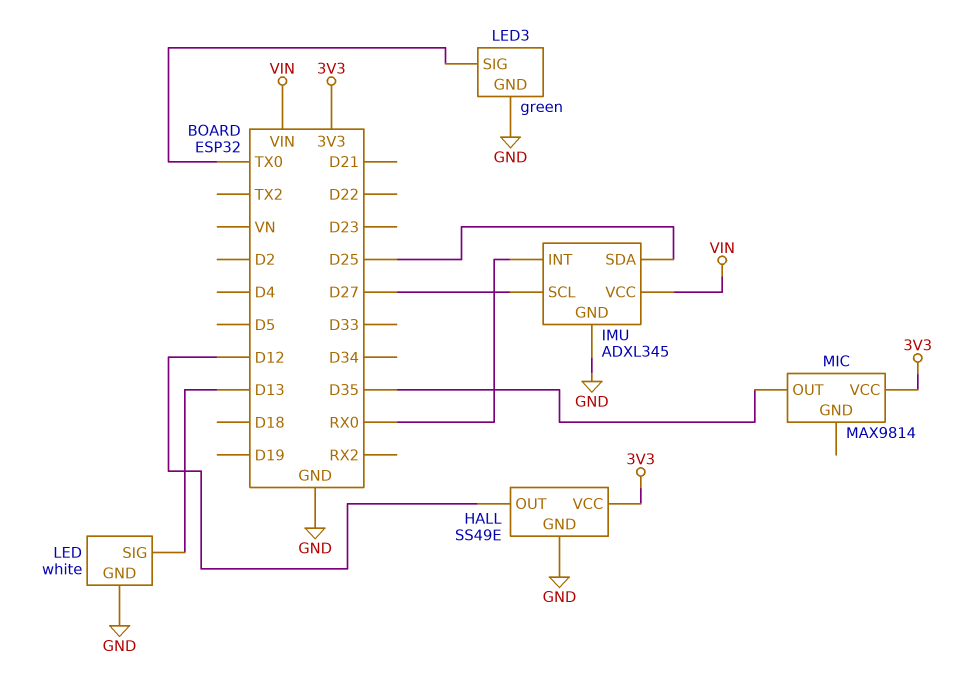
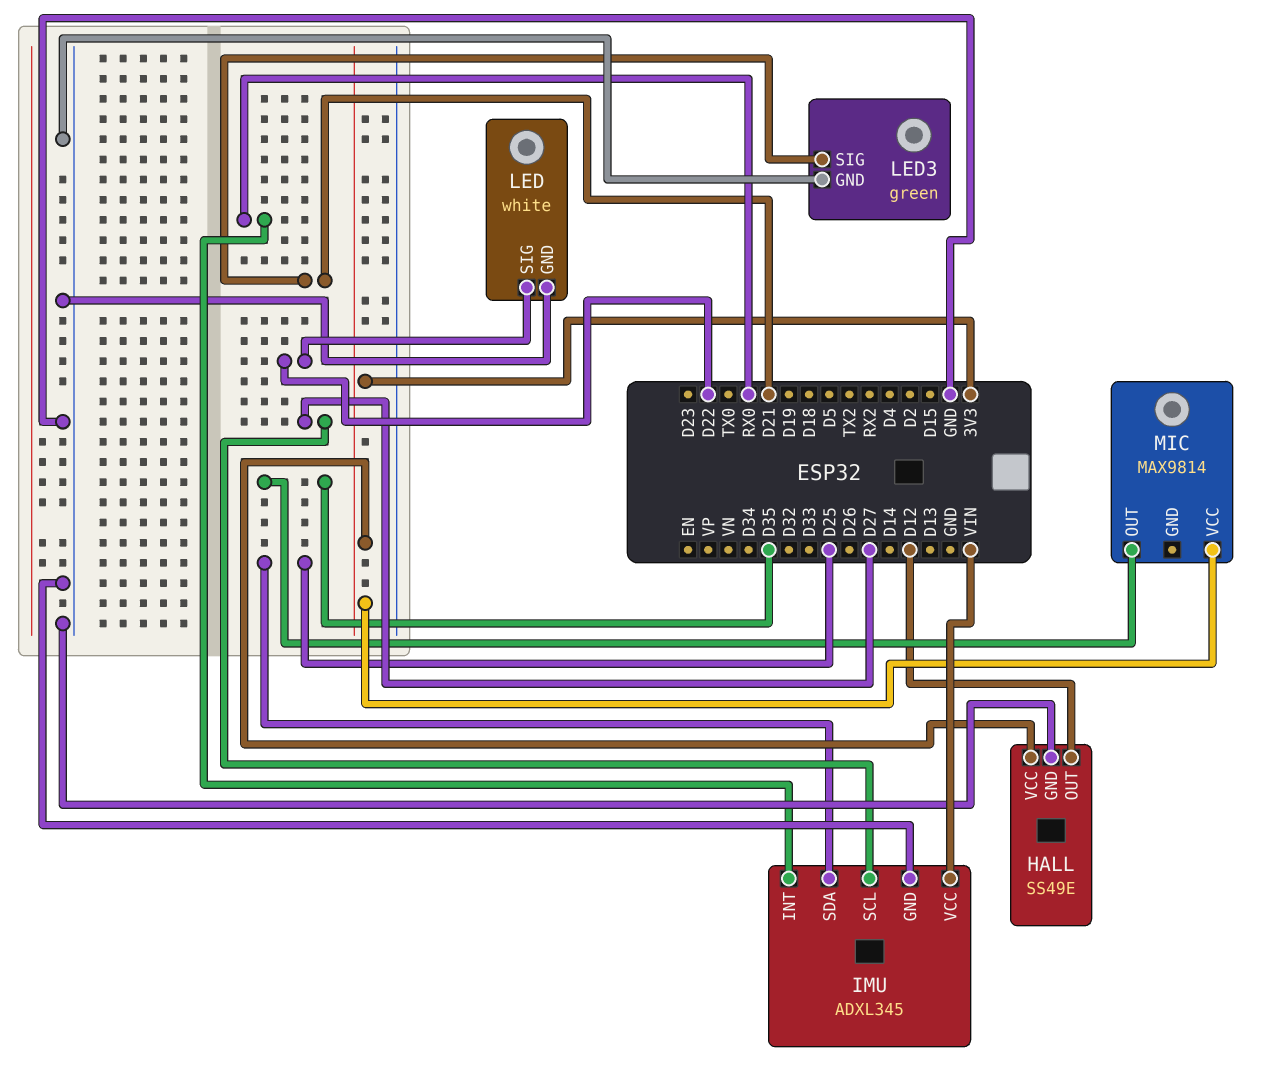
LED pin SIG: D13 -> D22
LED3 pin SIG: TX0 -> D21

